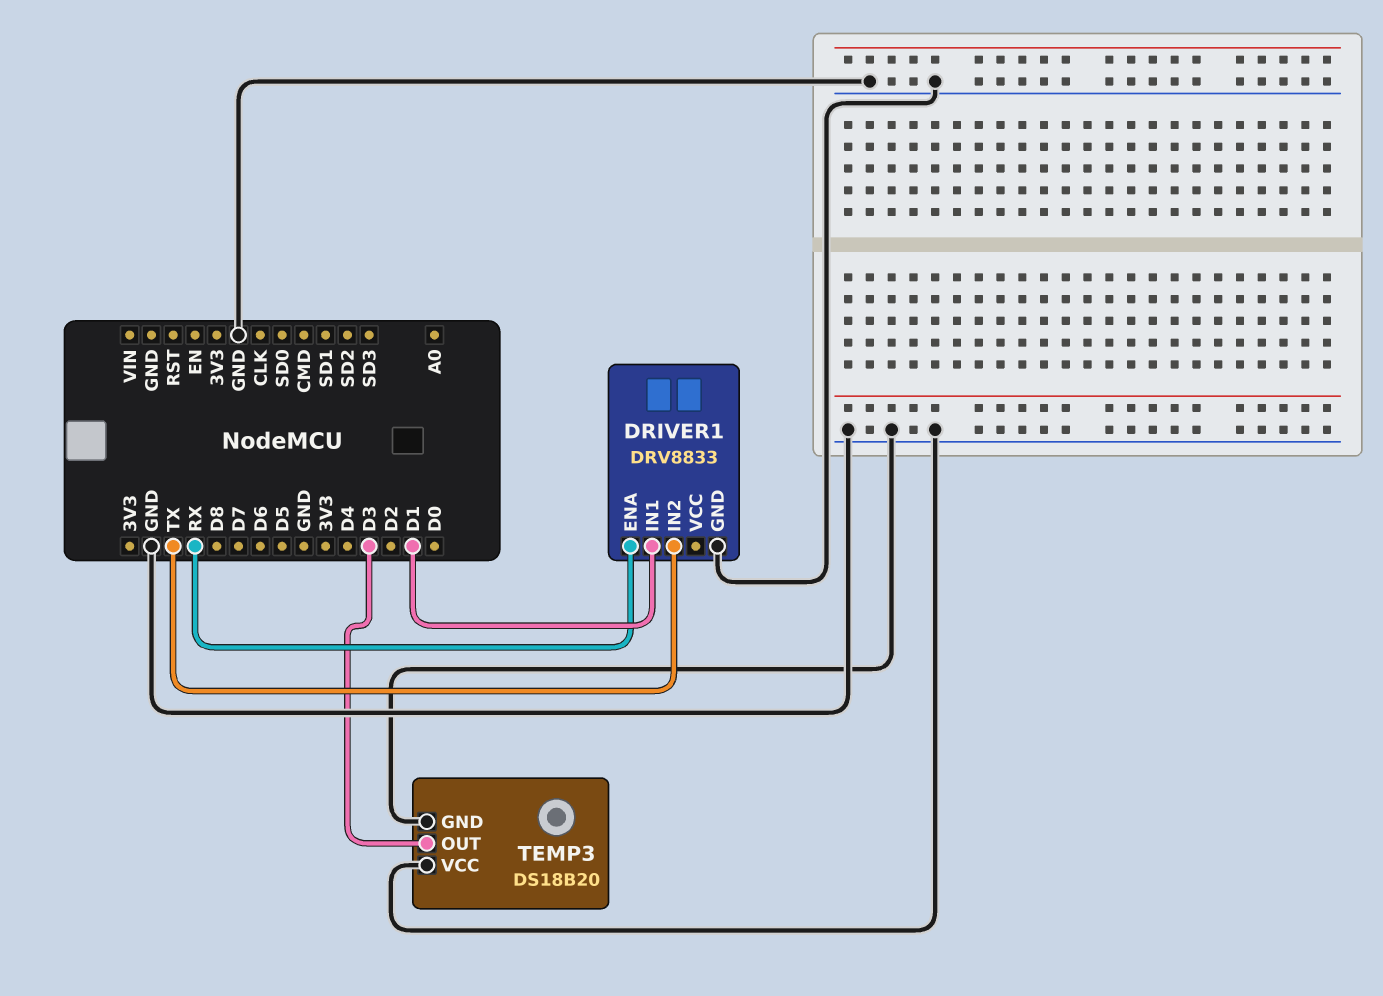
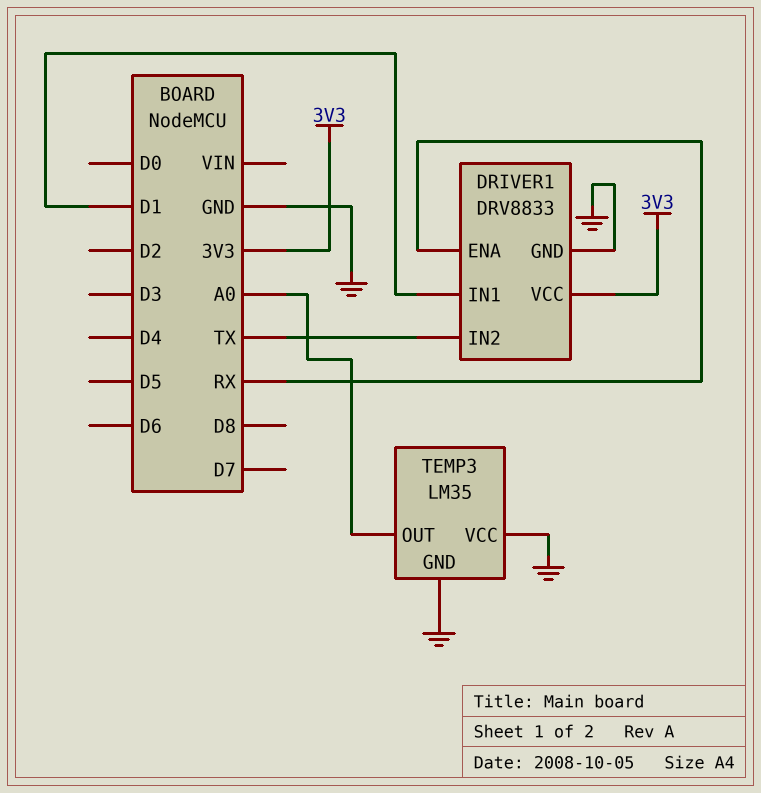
DRIVER1 pin VCC: none -> 3V3
TEMP3: DS18B20 -> LM35
TEMP3 pin OUT: D3 -> A0

